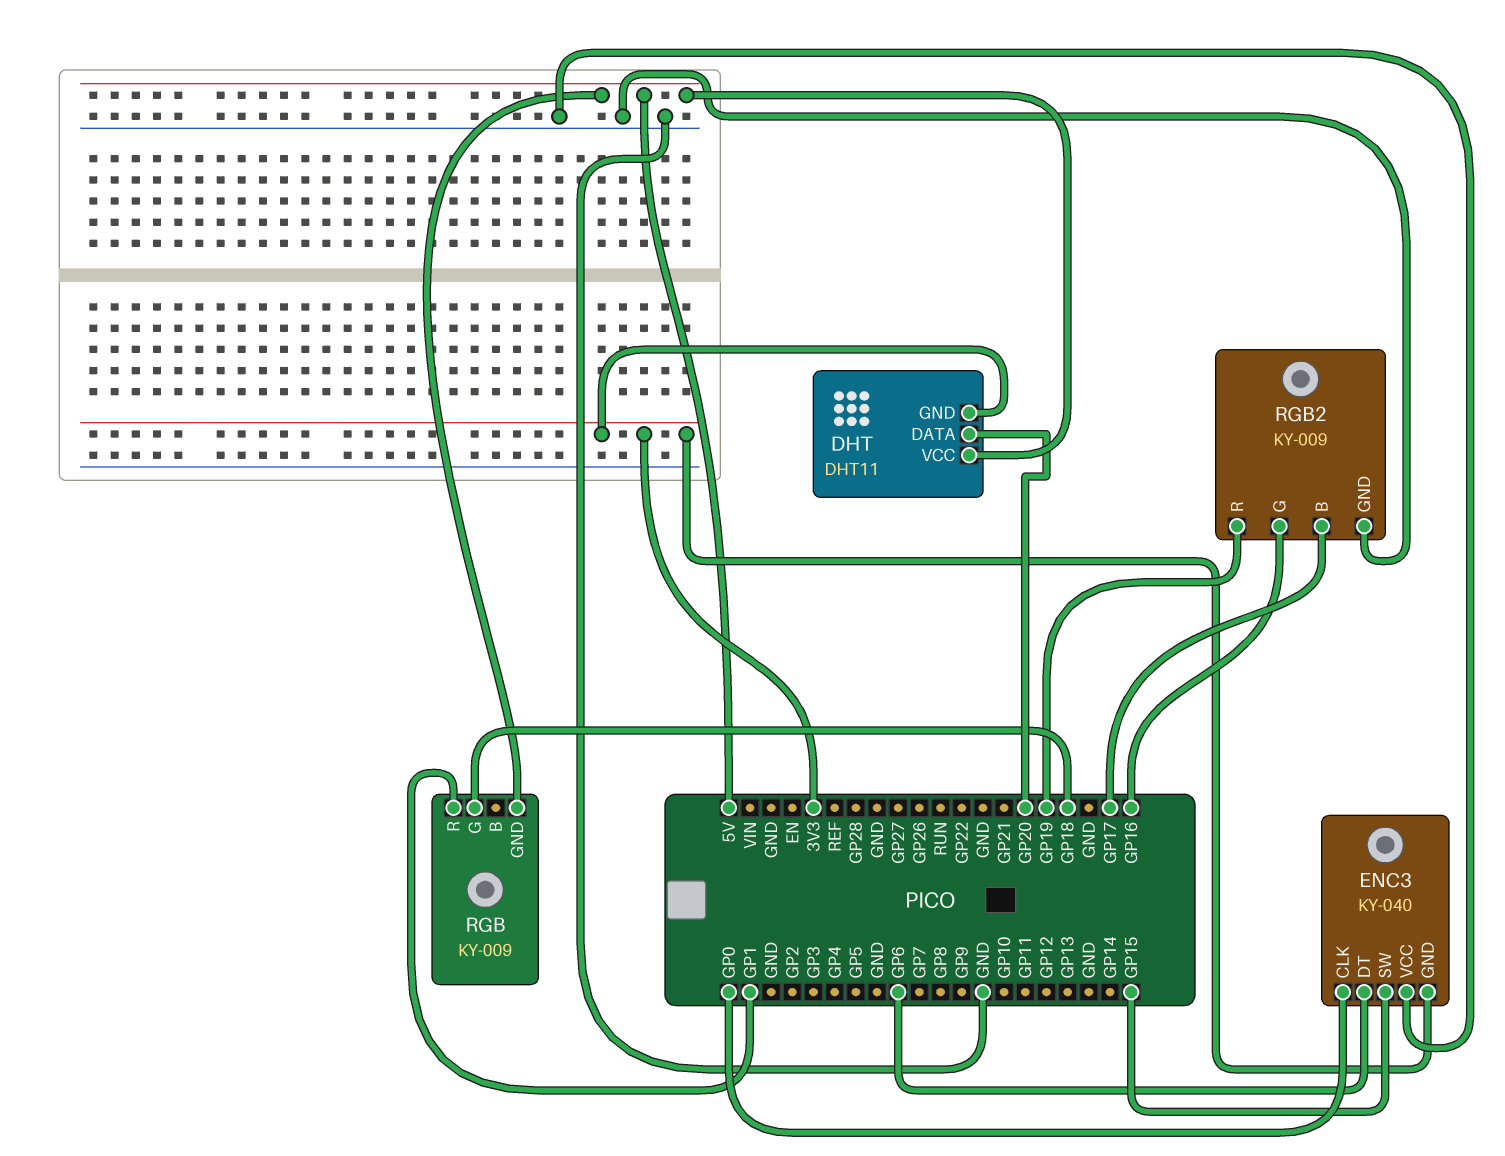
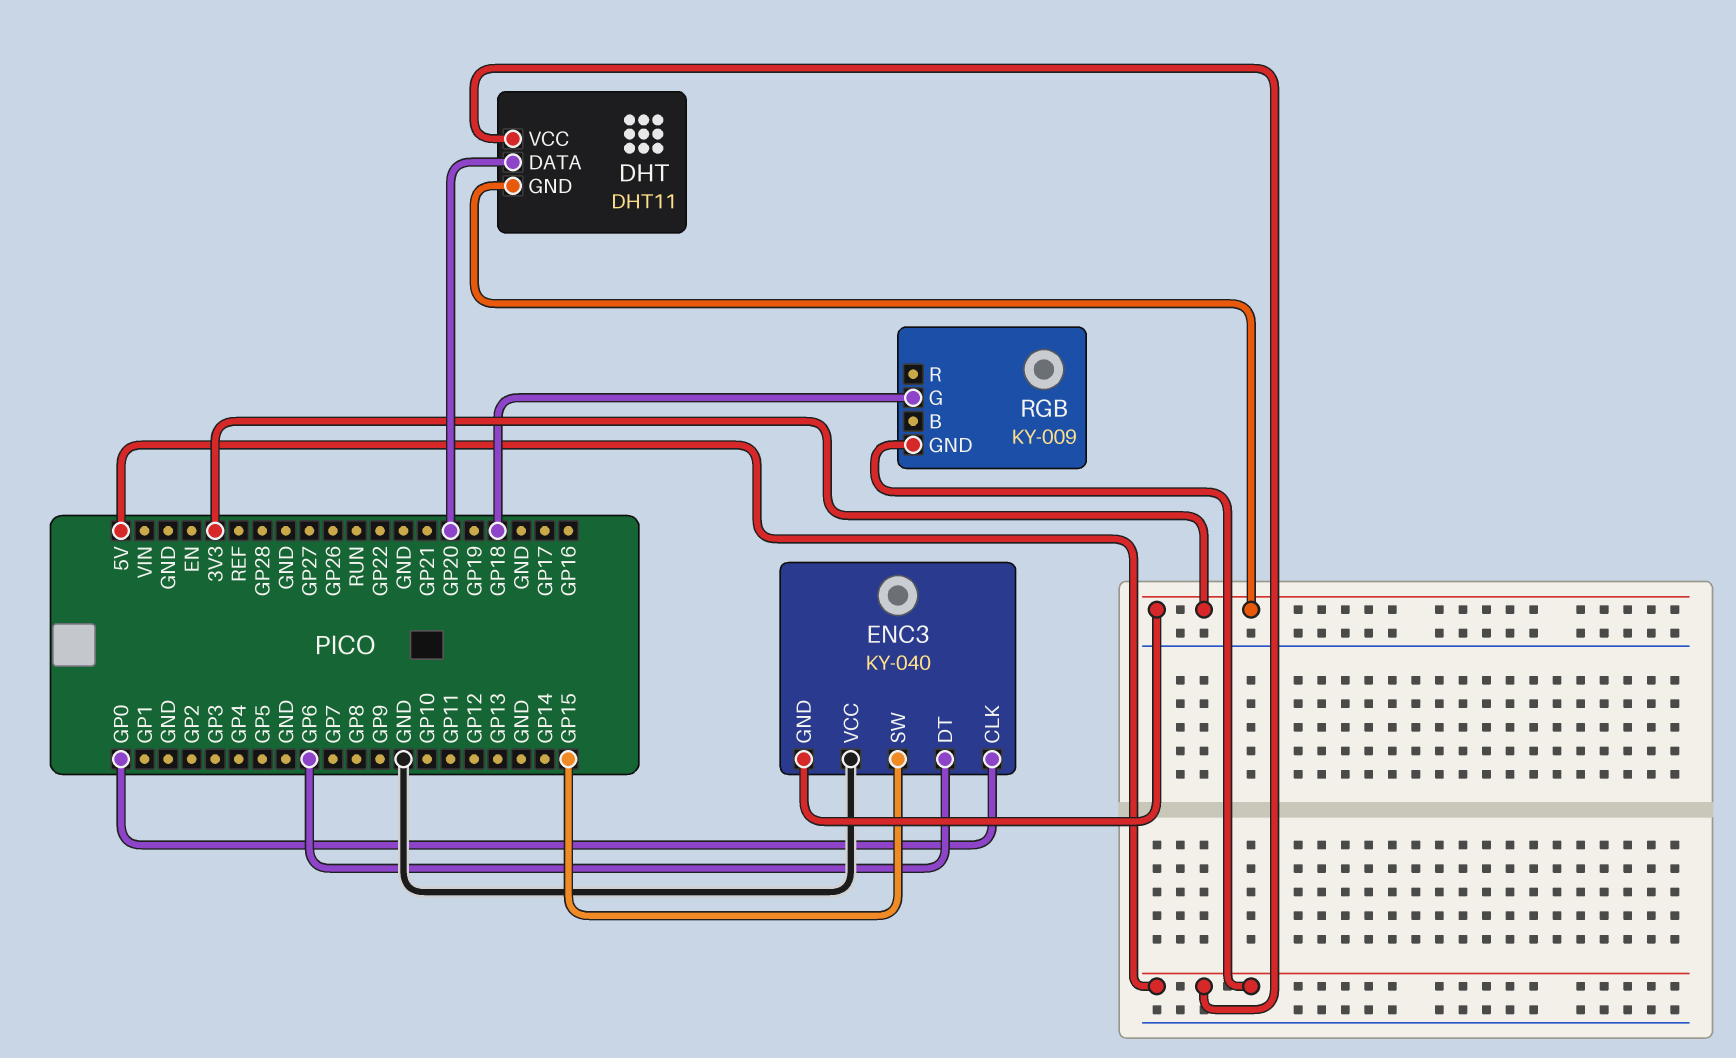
RGB pin R: GP1 -> none
RGB2: KY-009 -> none
RGB2 pin B: GP17 -> none
RGB2 pin G: GP16 -> none
RGB2 pin GND: GND -> none
RGB2 pin R: GP19 -> none

